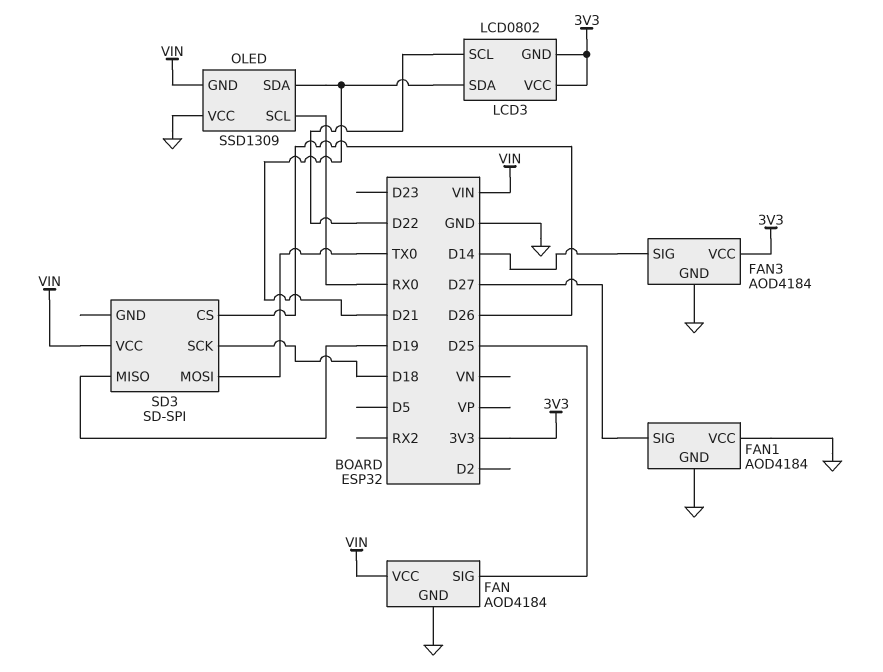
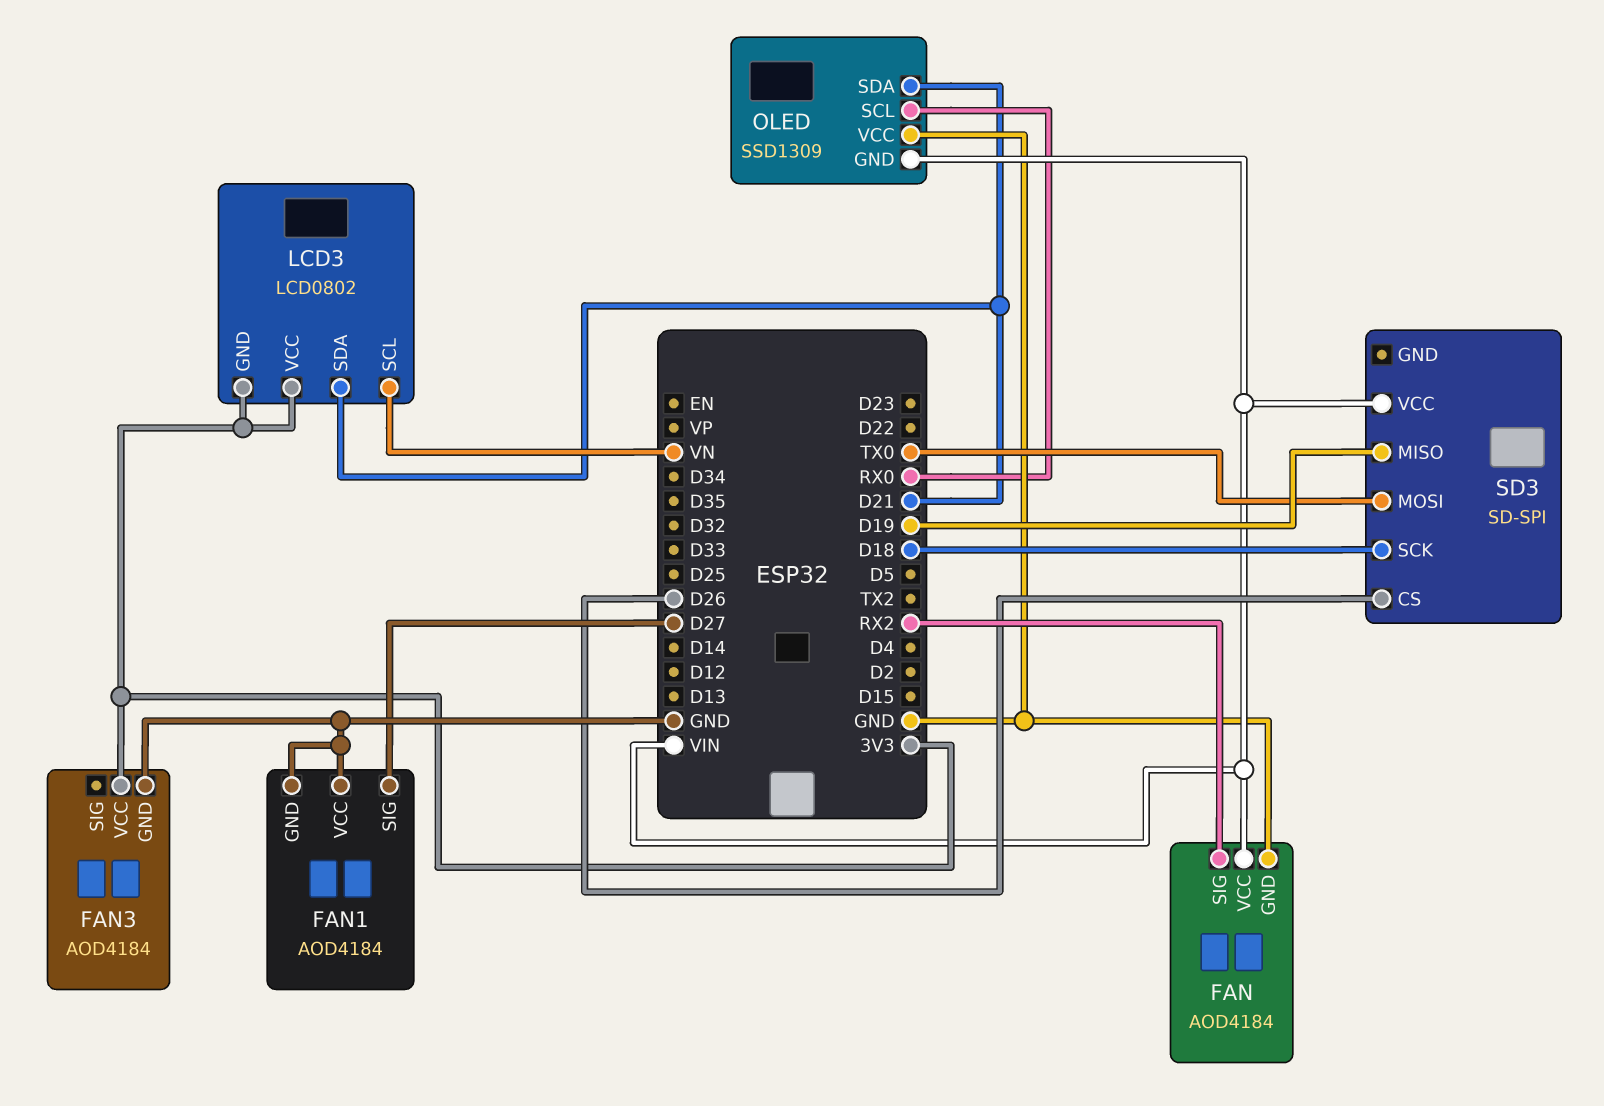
FAN pin SIG: D25 -> RX2
FAN3 pin SIG: D14 -> none
LCD3 pin SCL: D22 -> VN

